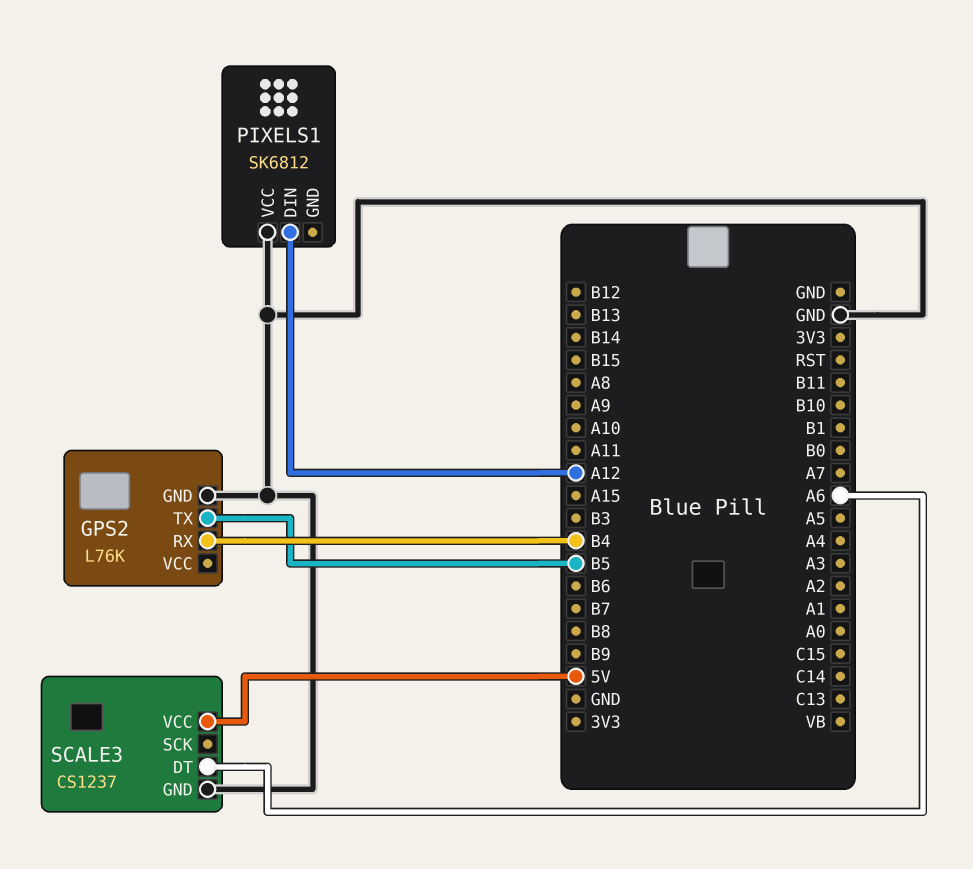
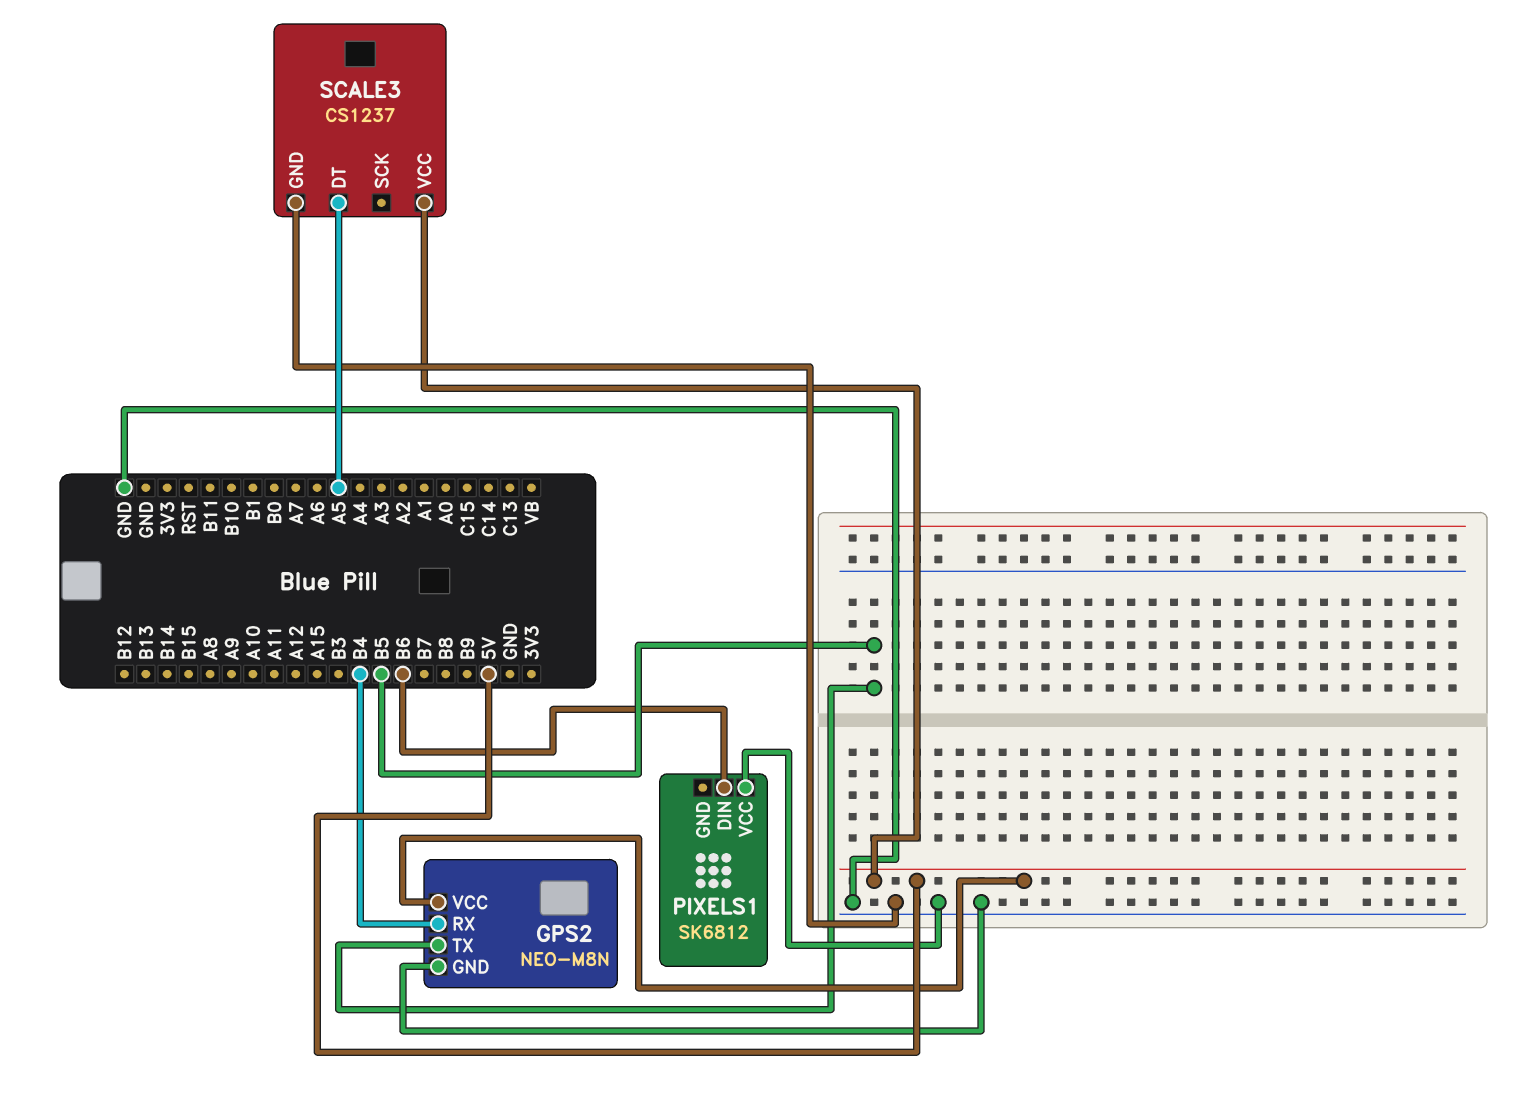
GPS2: L76K -> NEO-M8N
GPS2 pin VCC: none -> 5V
PIXELS1 pin DIN: A12 -> B6
SCALE3 pin DT: A6 -> A5

